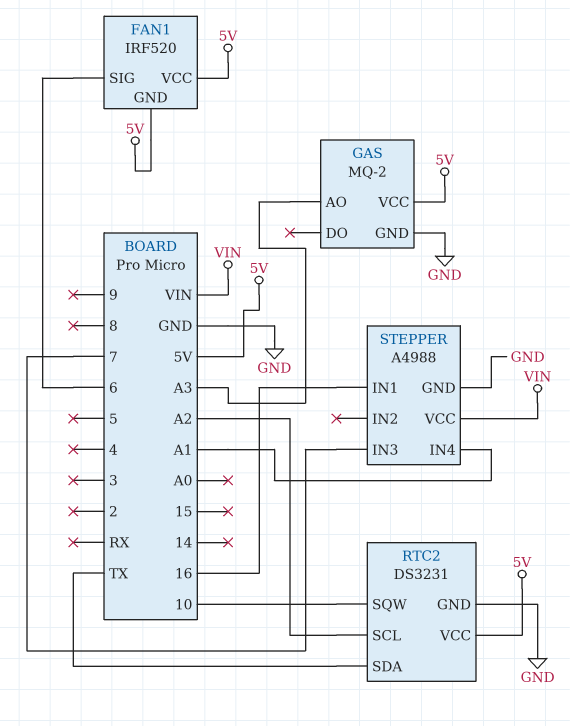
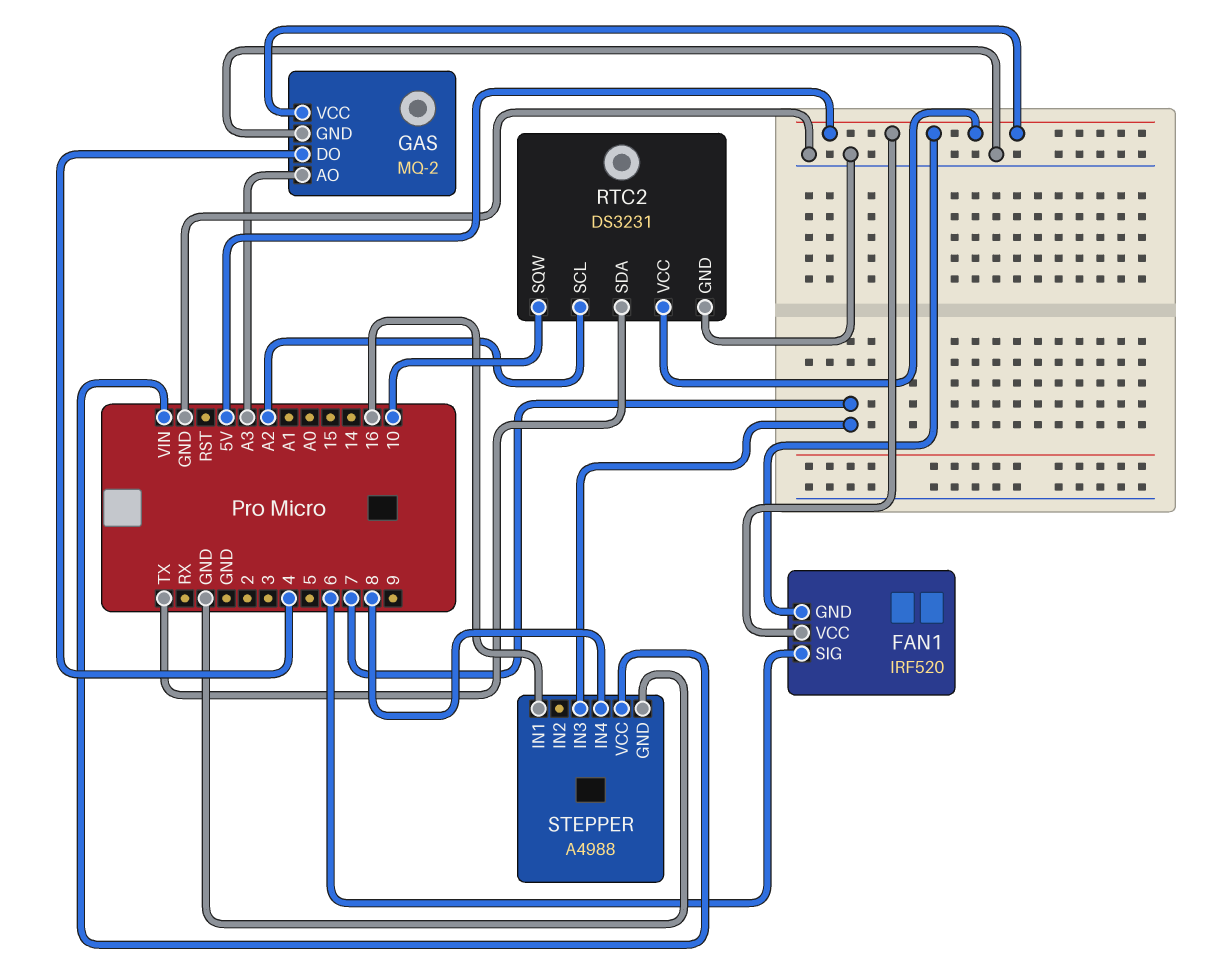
GAS pin DO: none -> 4
STEPPER pin IN4: A1 -> 8

